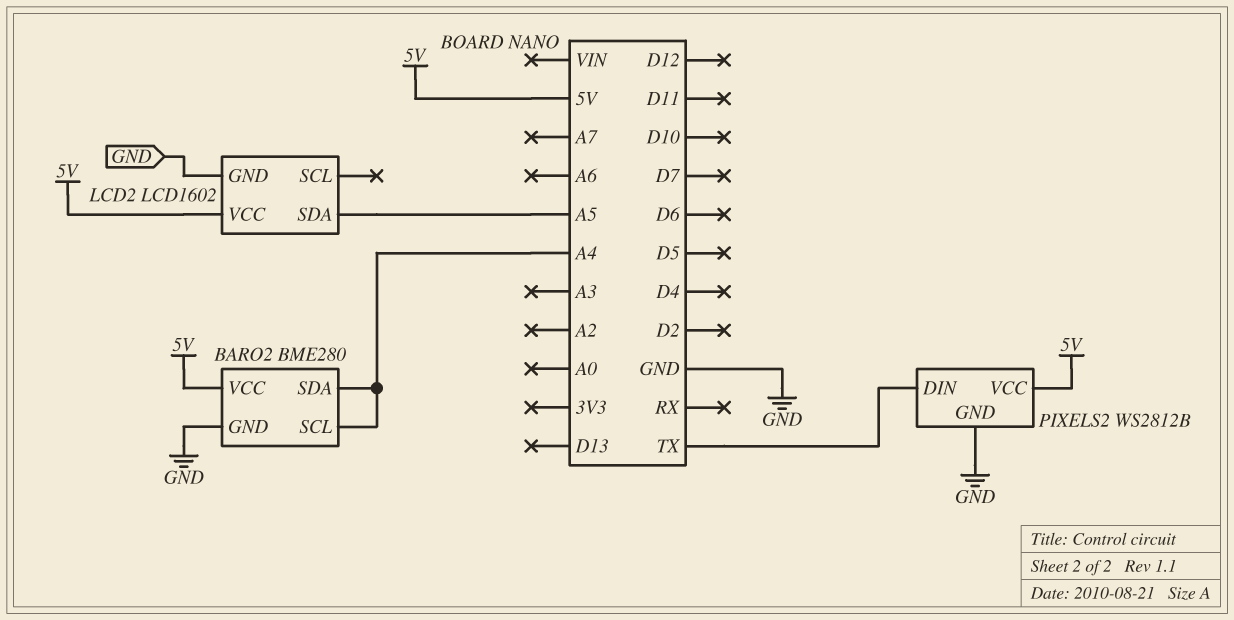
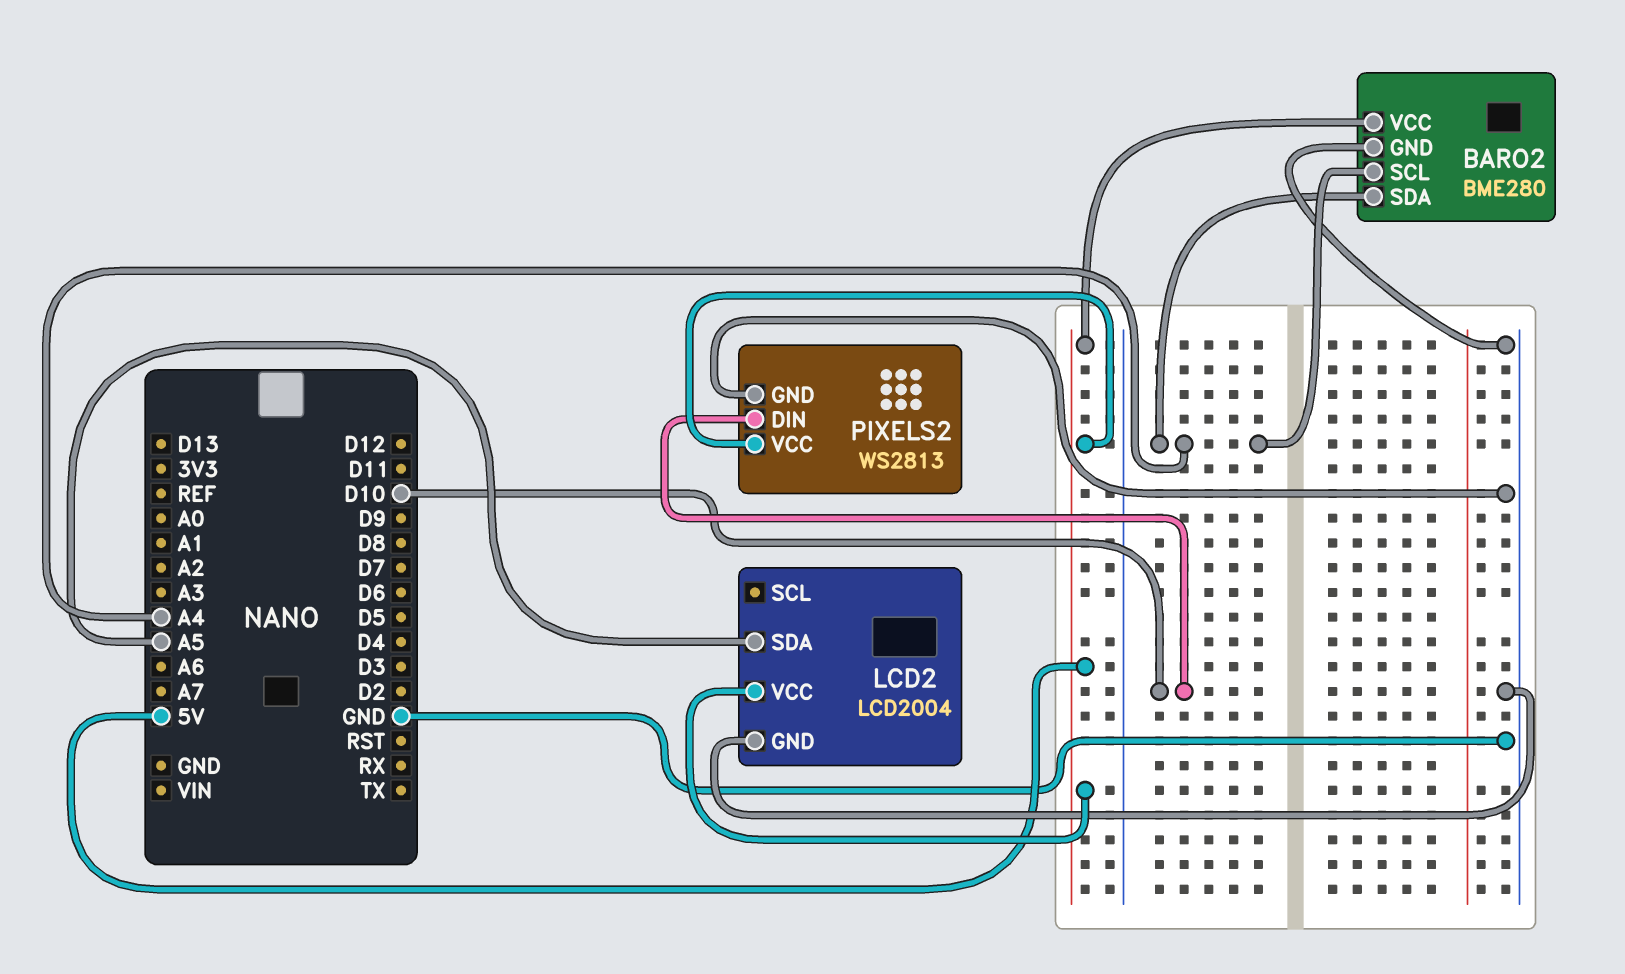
LCD2: LCD1602 -> LCD2004
PIXELS2: WS2812B -> WS2813
PIXELS2 pin DIN: TX -> D10

